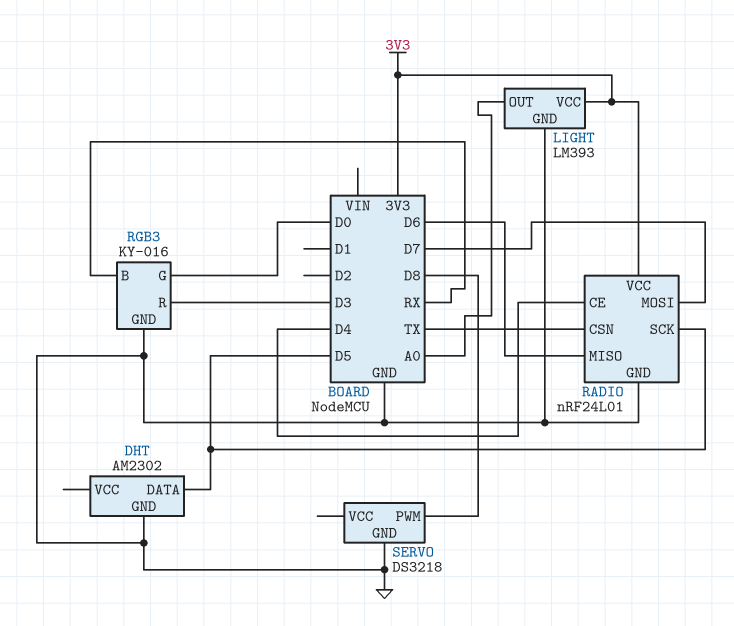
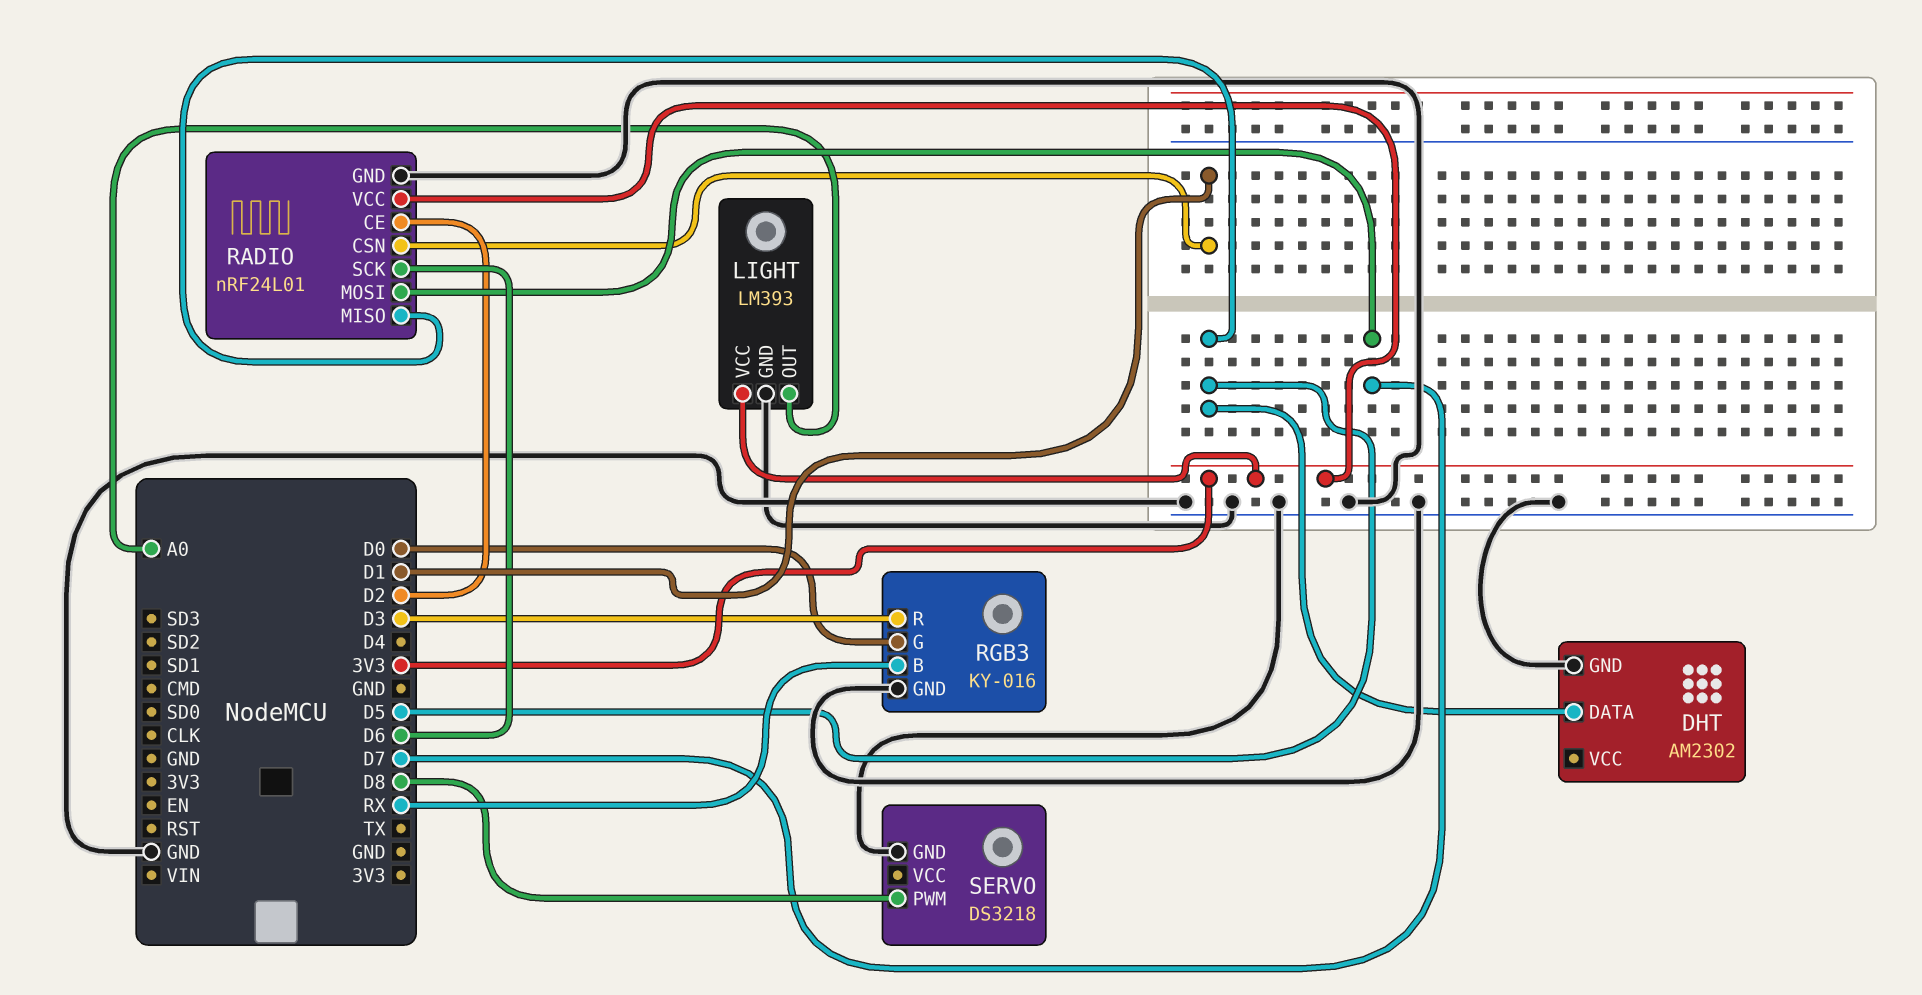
RADIO pin CE: D4 -> D2
RADIO pin CSN: TX -> D1
RADIO pin MISO: D6 -> D5
RADIO pin SCK: D5 -> D6

